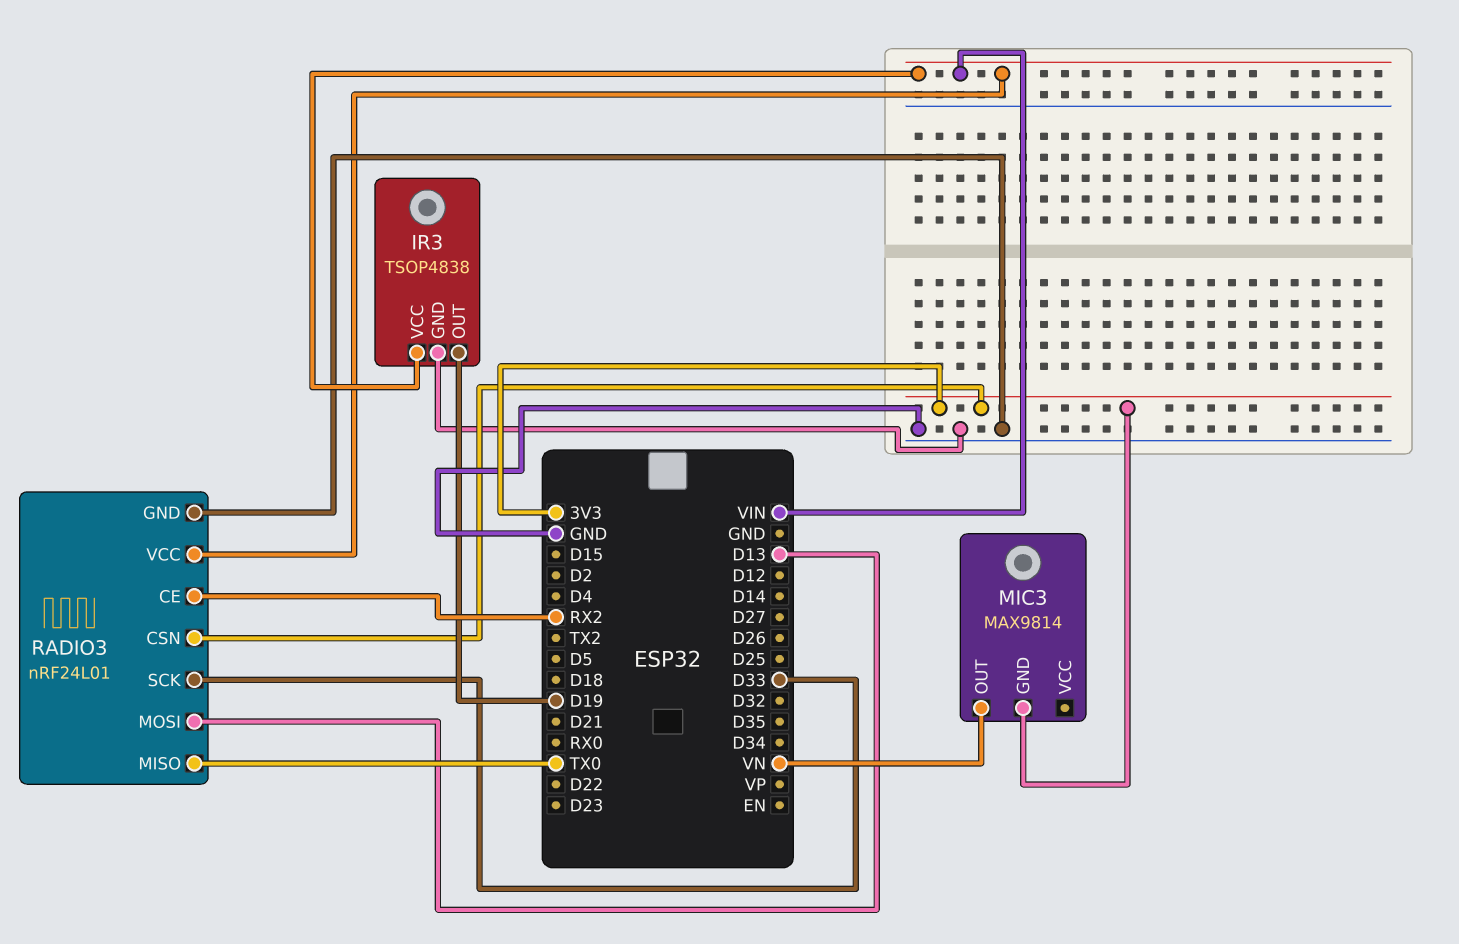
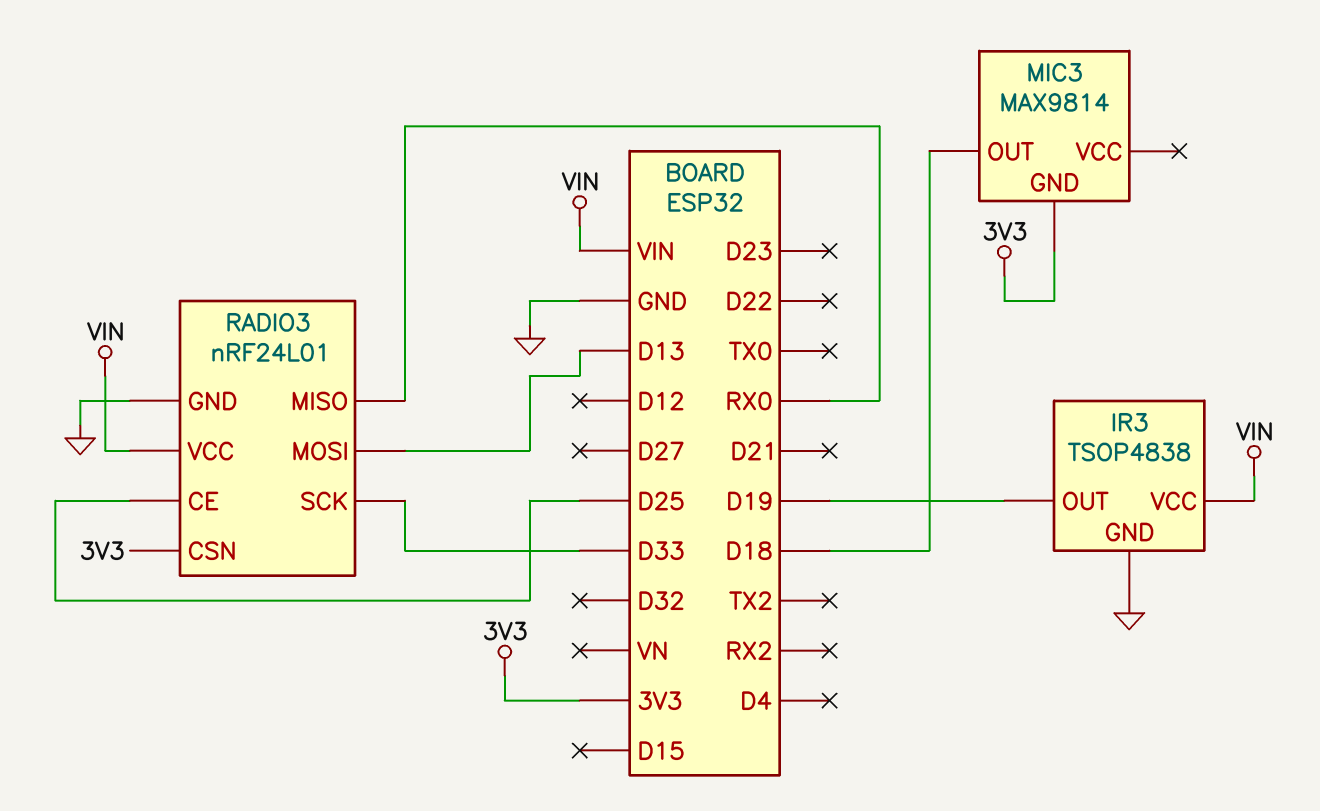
MIC3 pin OUT: VN -> D18
RADIO3 pin CE: RX2 -> D25
RADIO3 pin MISO: TX0 -> RX0

